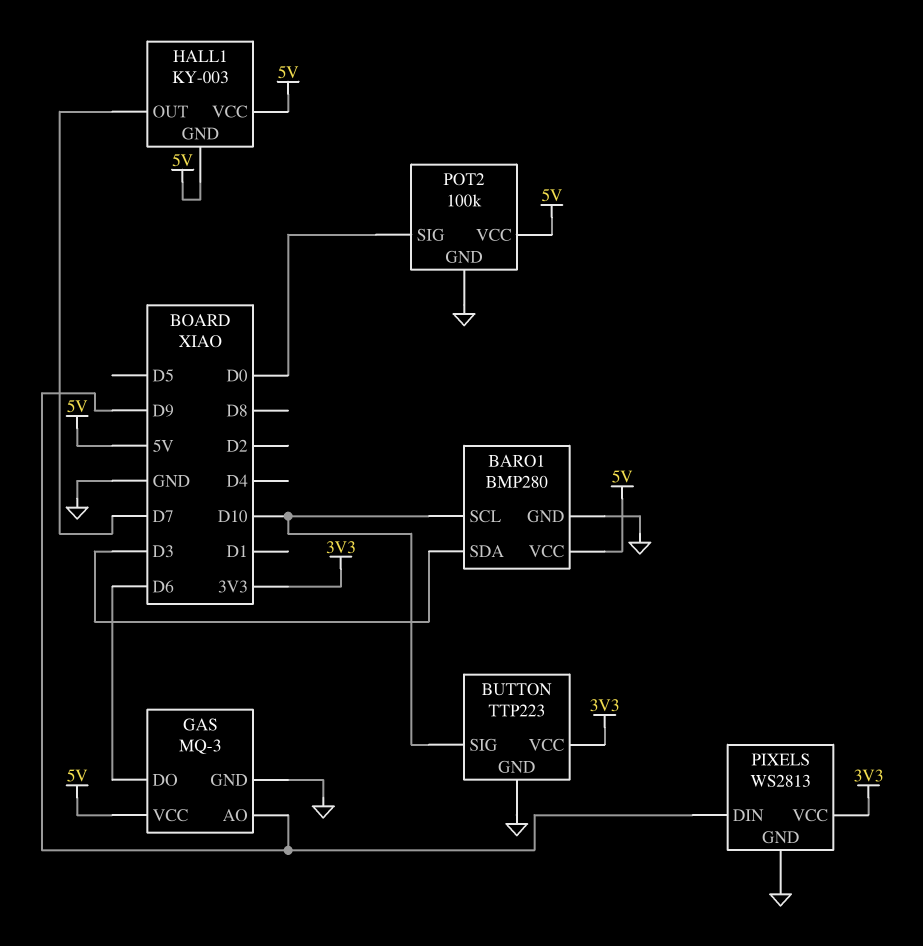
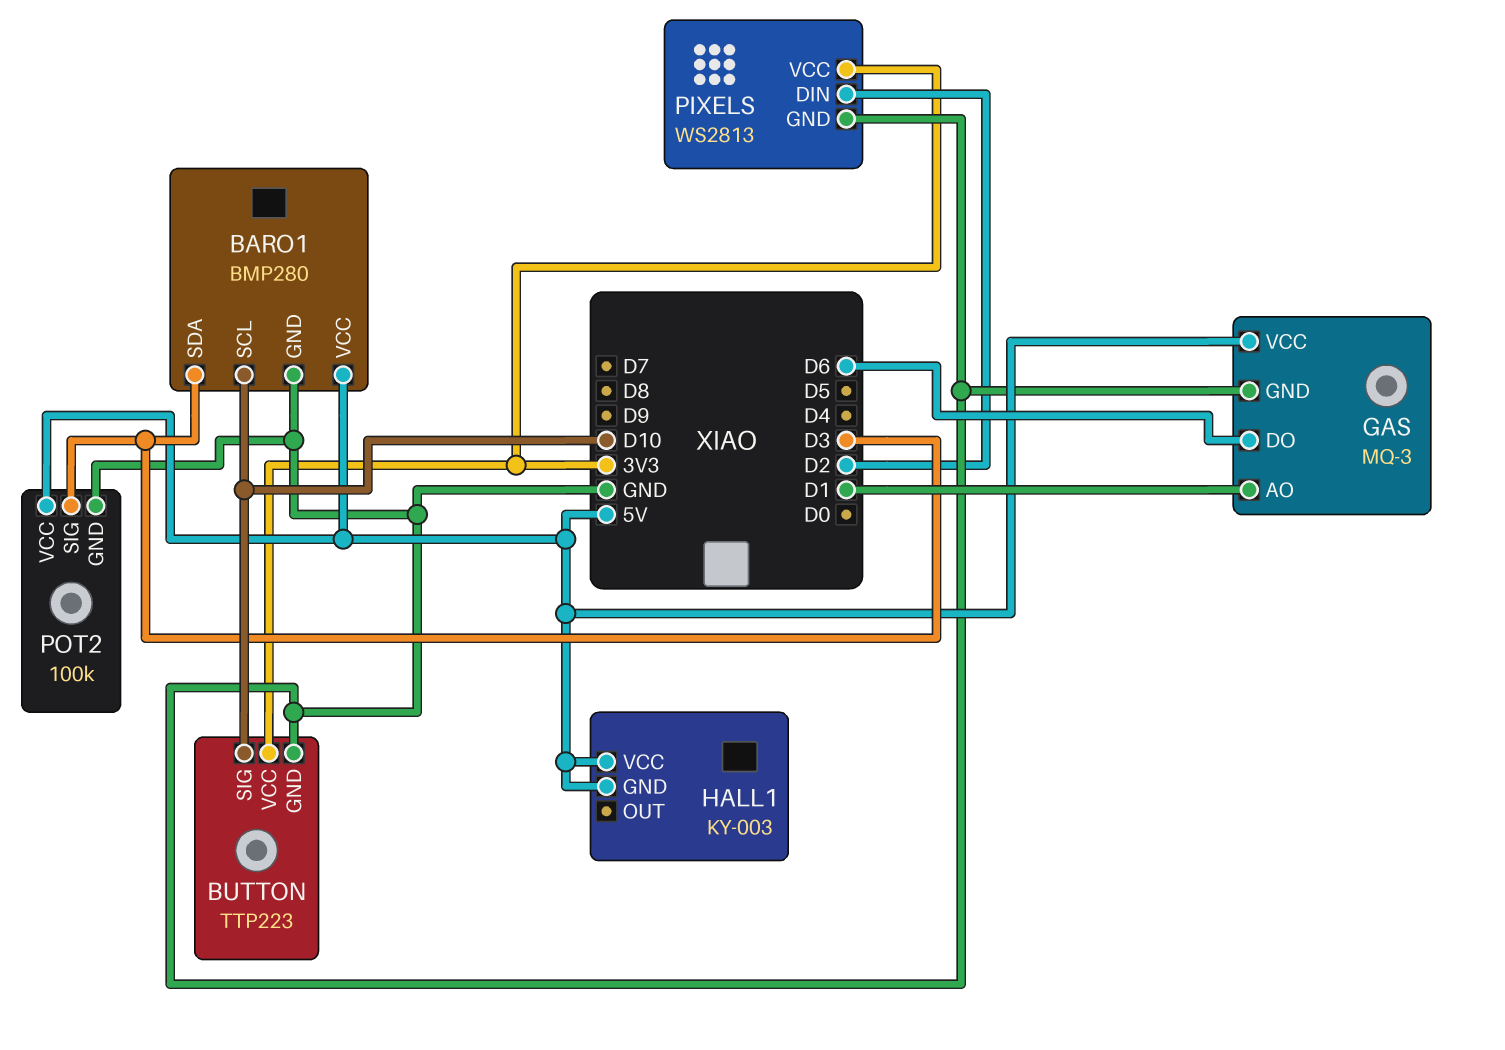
GAS pin AO: D9 -> D1
HALL1 pin OUT: D7 -> none
PIXELS pin DIN: D9 -> D2
POT2 pin SIG: D0 -> D3

